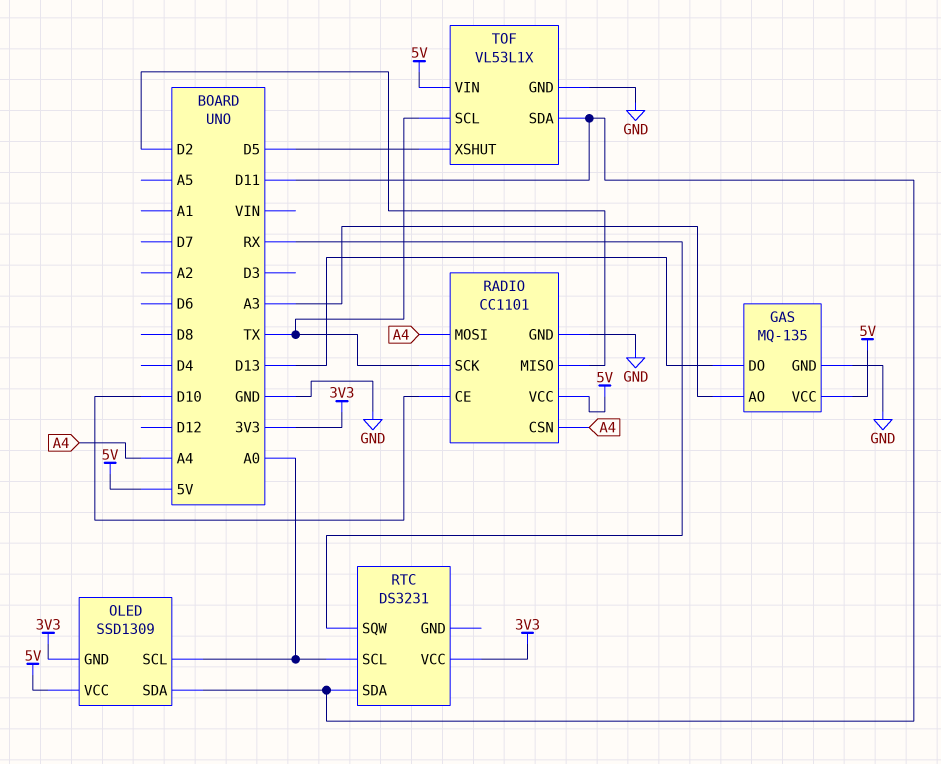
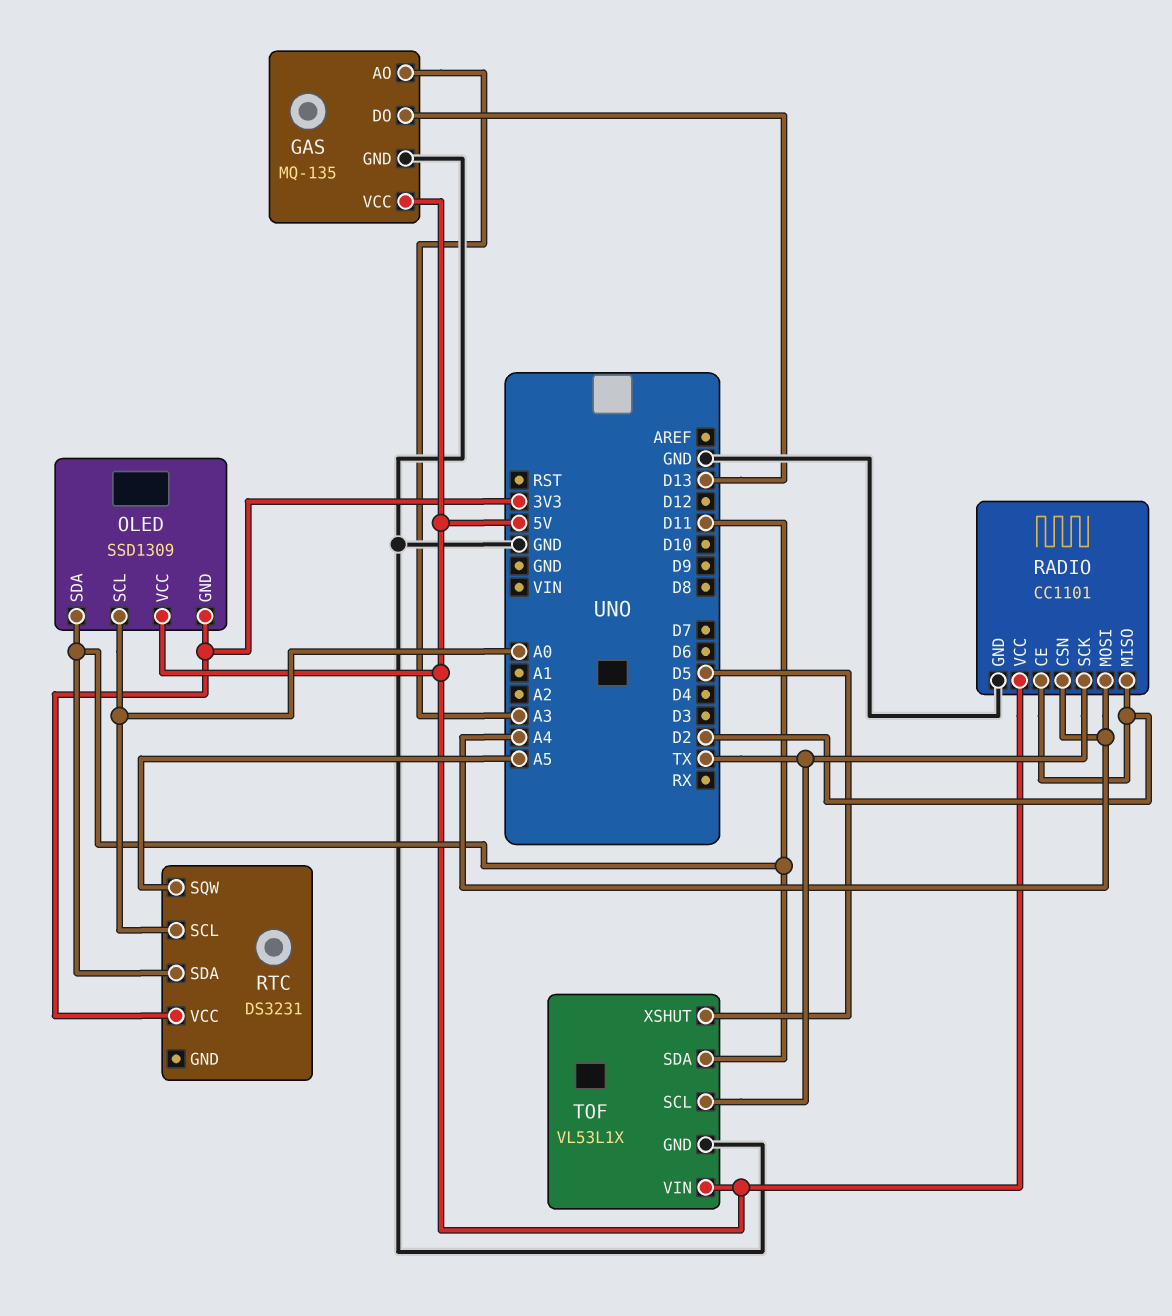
RADIO pin CE: D10 -> D2
RTC pin SQW: RX -> A5

